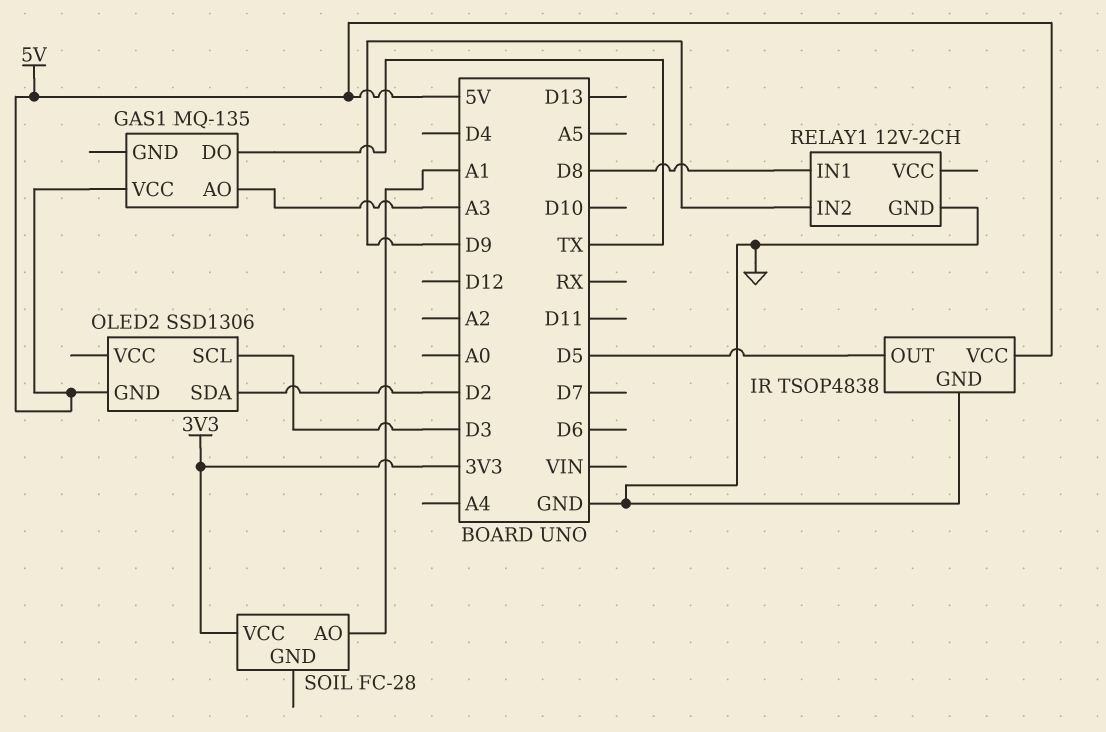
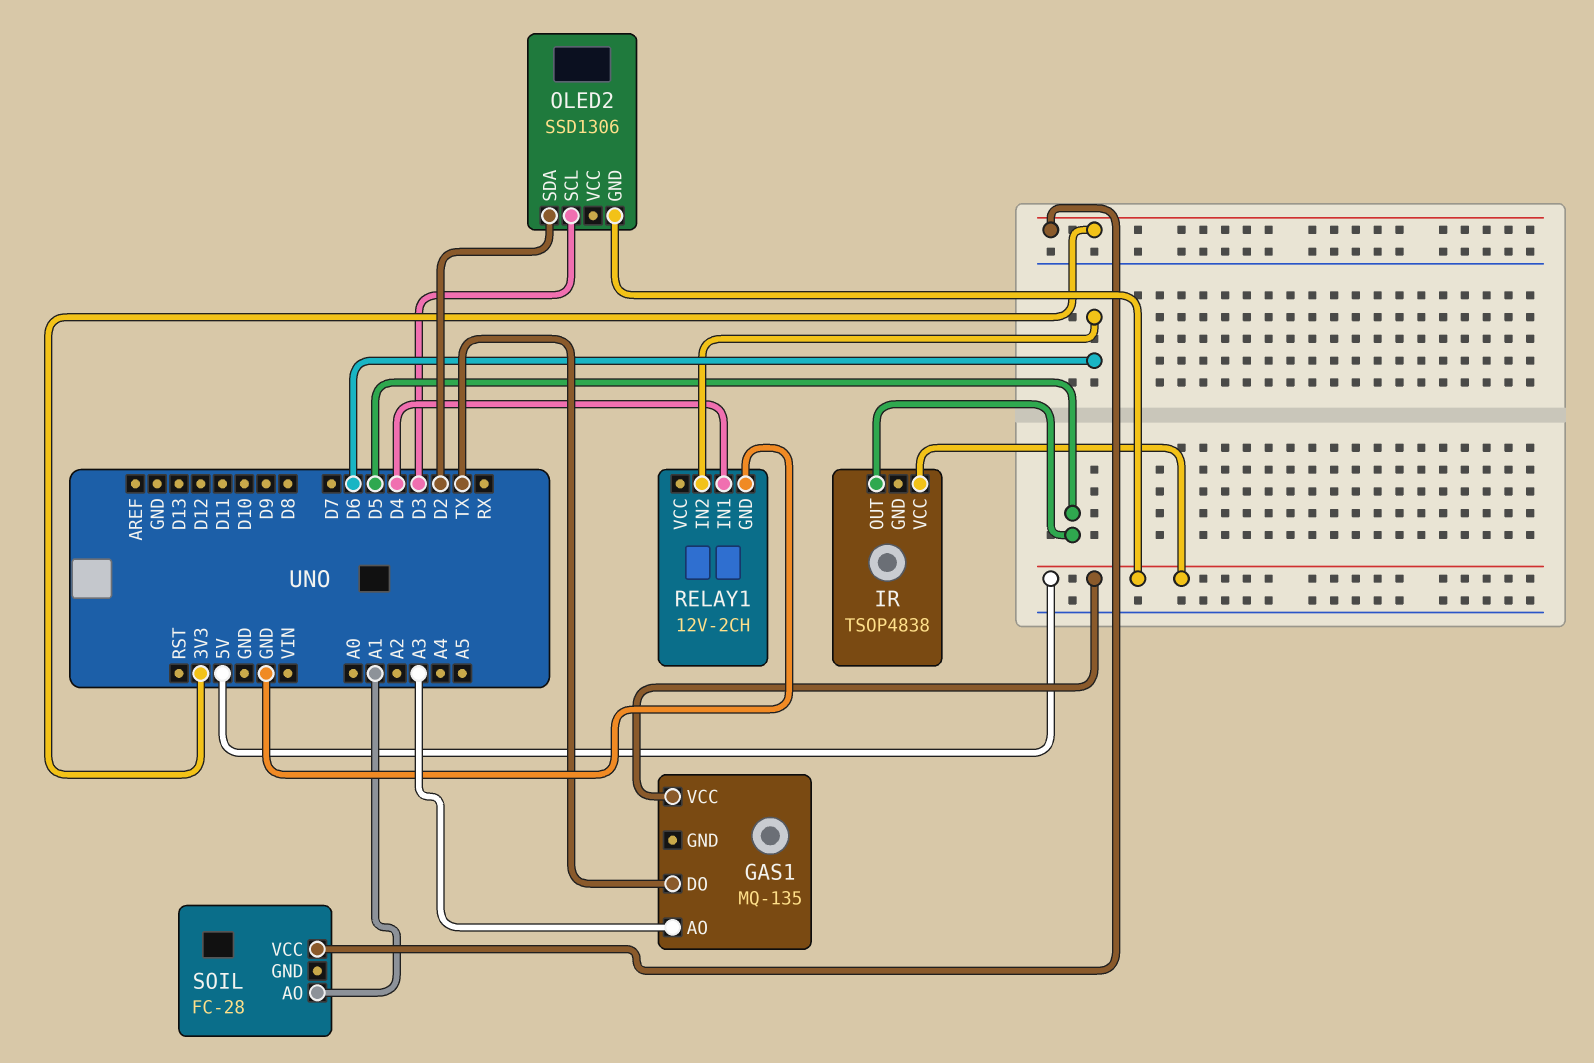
IR pin GND: GND -> none
RELAY1 pin IN1: D8 -> D4
RELAY1 pin IN2: D9 -> D6

